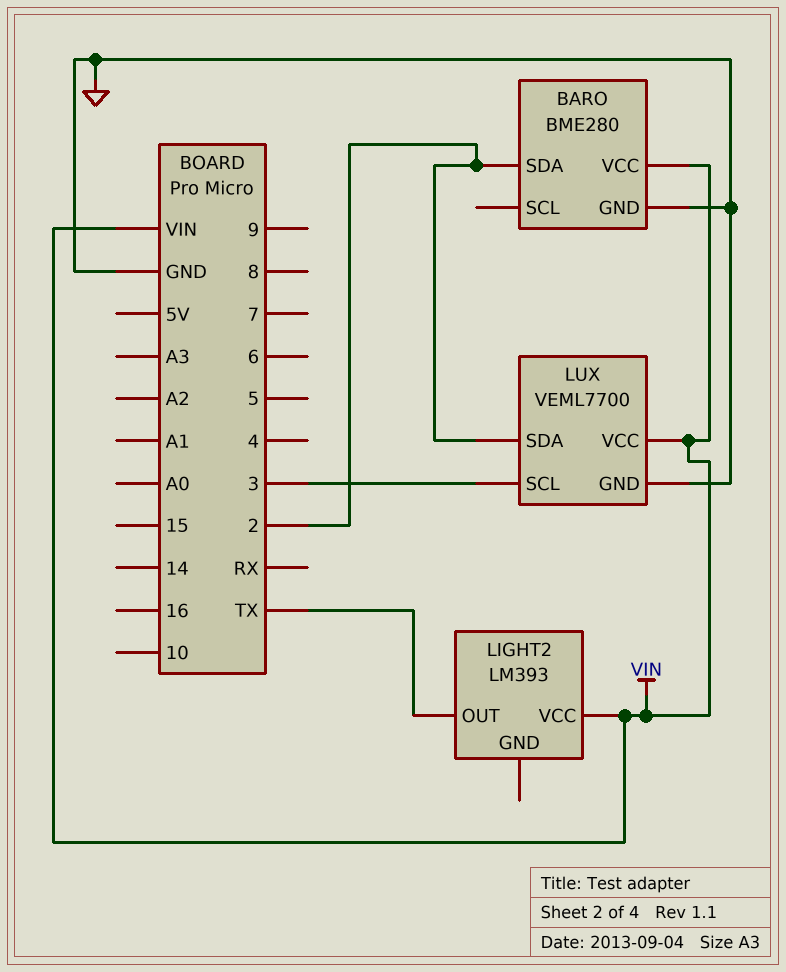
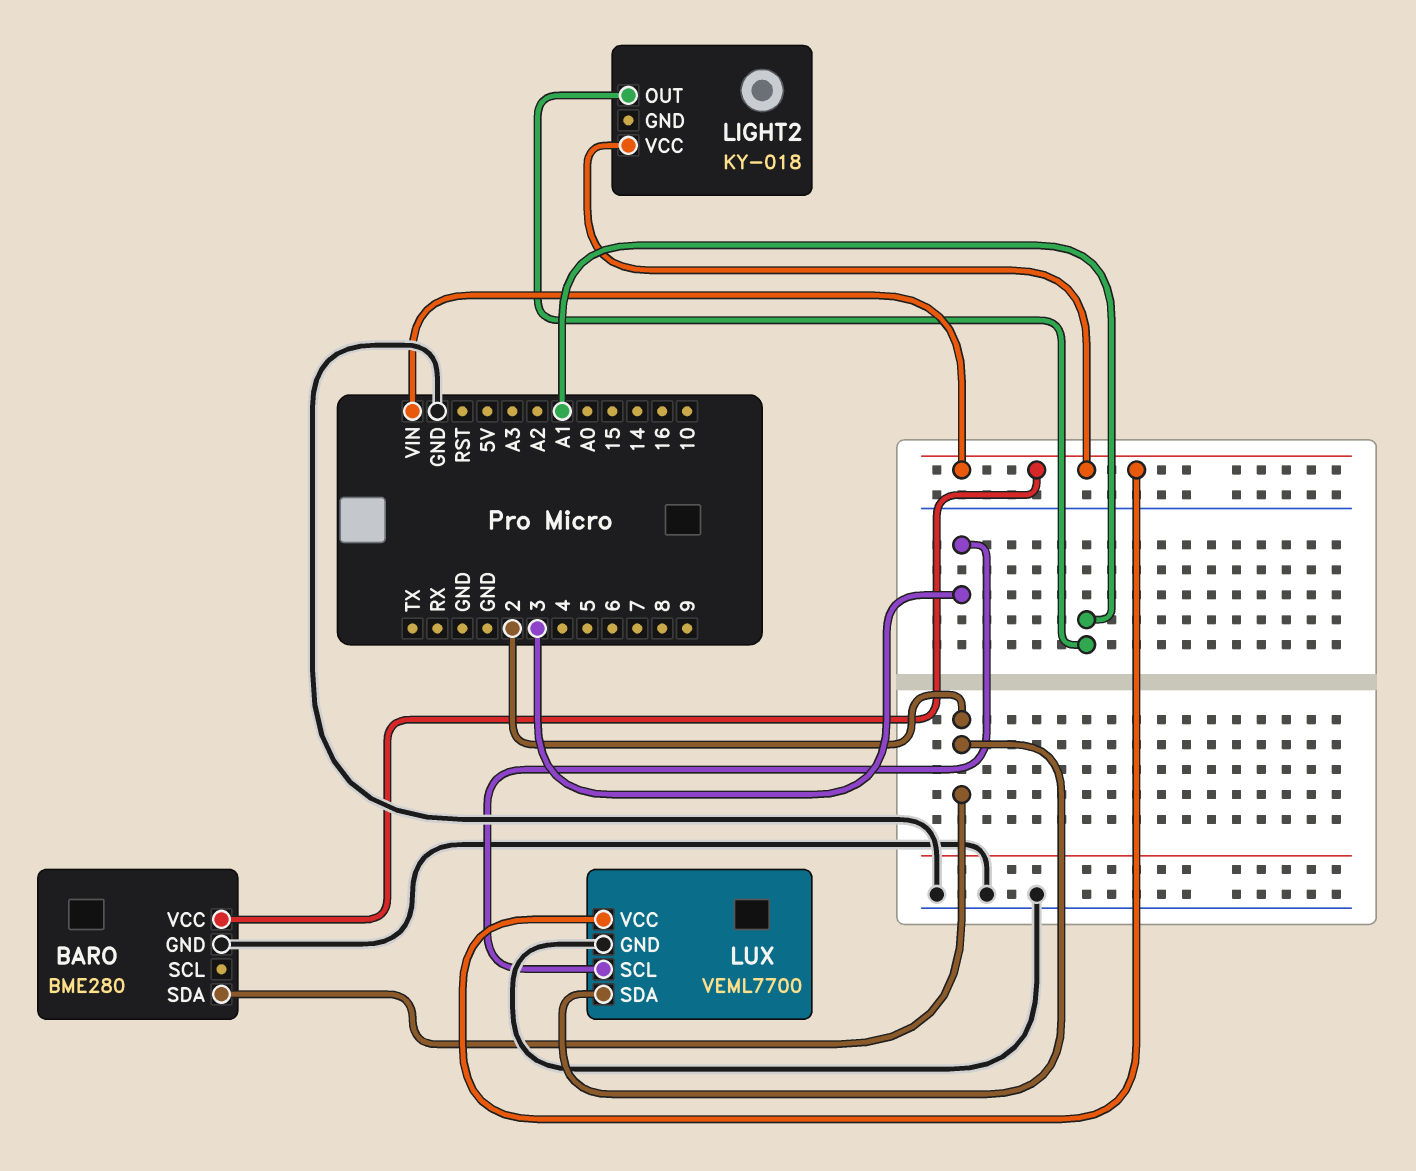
LIGHT2: LM393 -> KY-018
LIGHT2 pin OUT: TX -> A1

